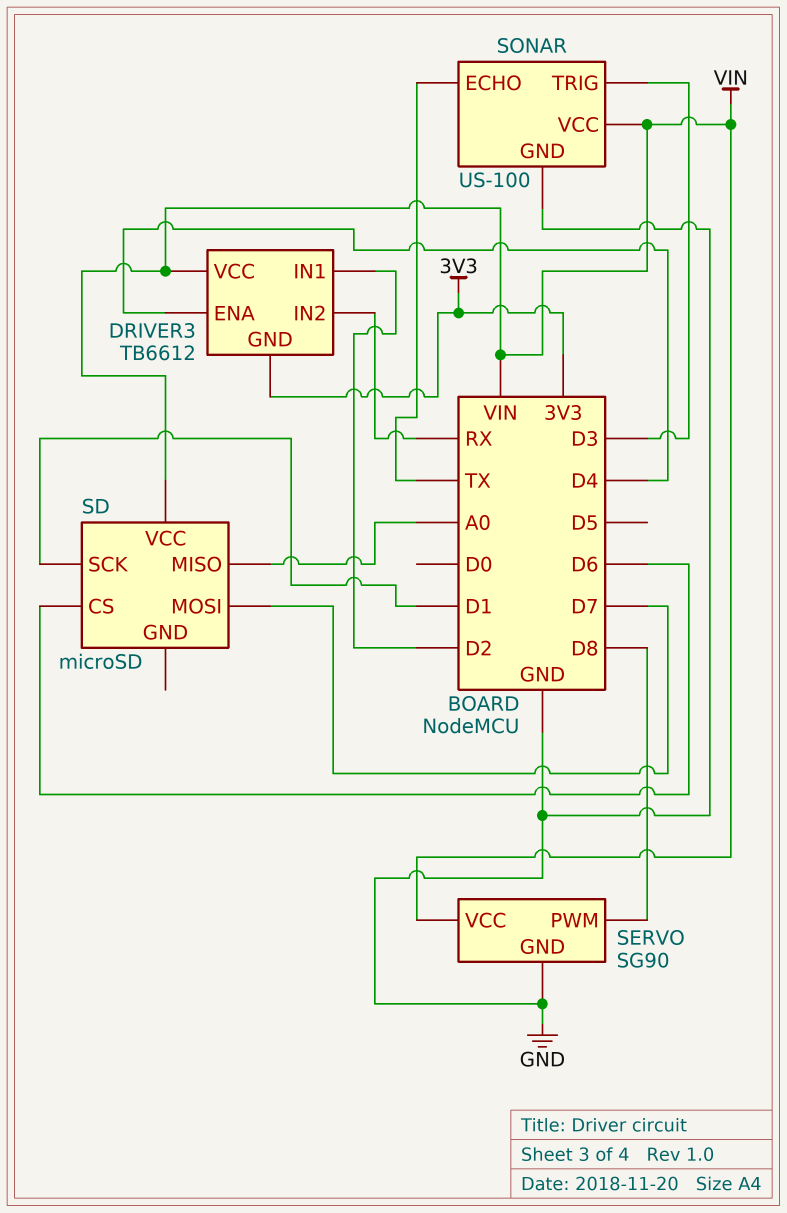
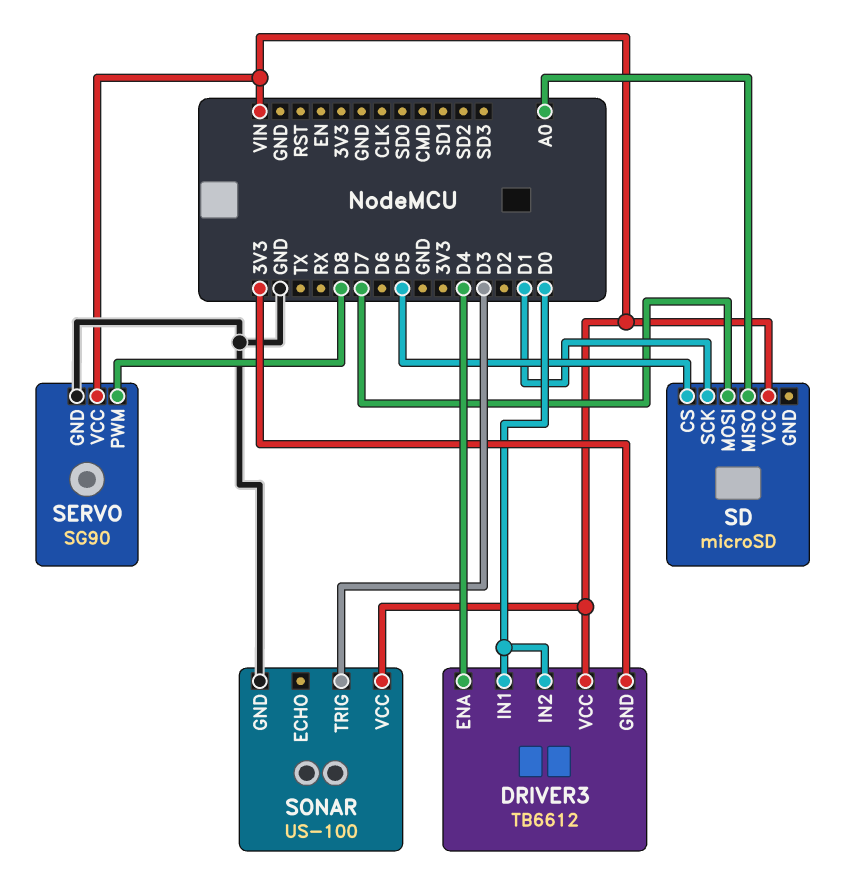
DRIVER3 pin IN1: D2 -> D0
DRIVER3 pin IN2: RX -> D0
SD pin CS: D6 -> D5
SONAR pin ECHO: TX -> none

